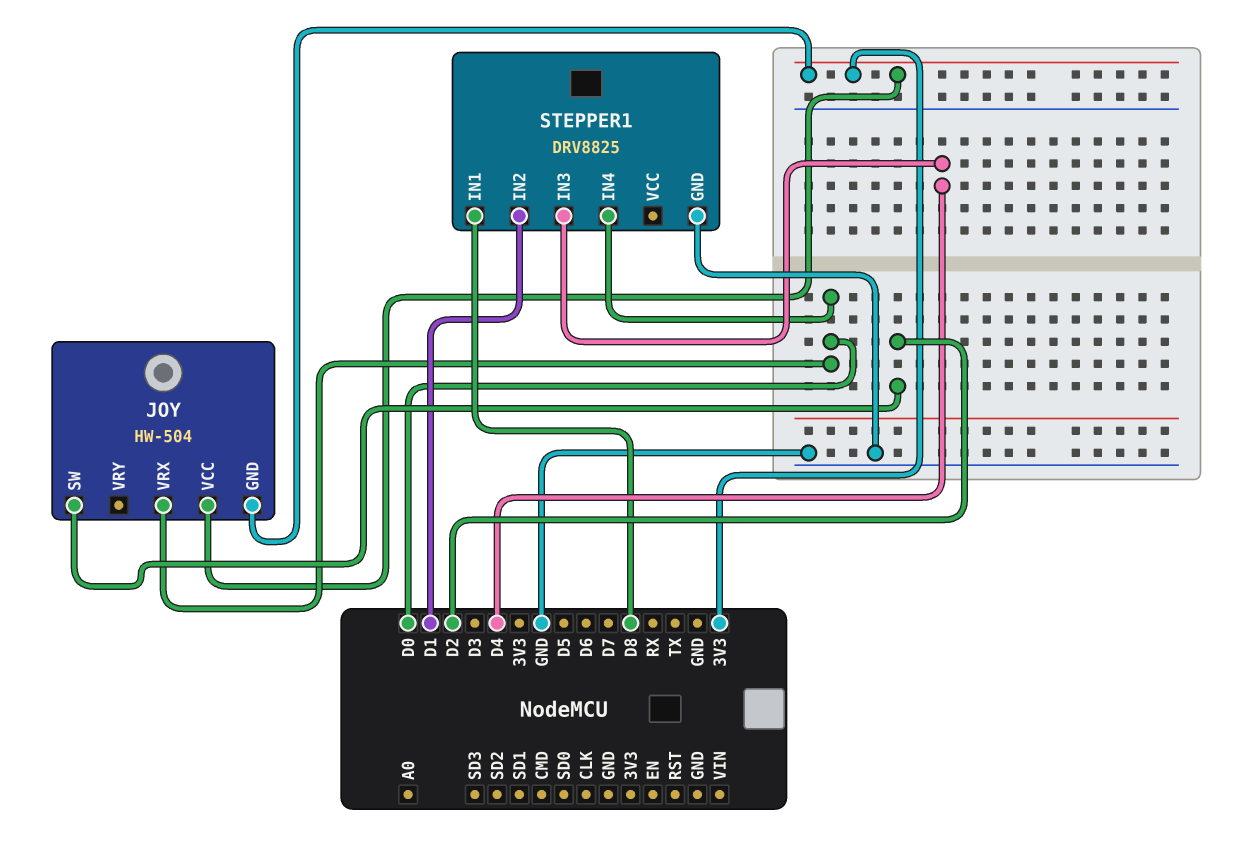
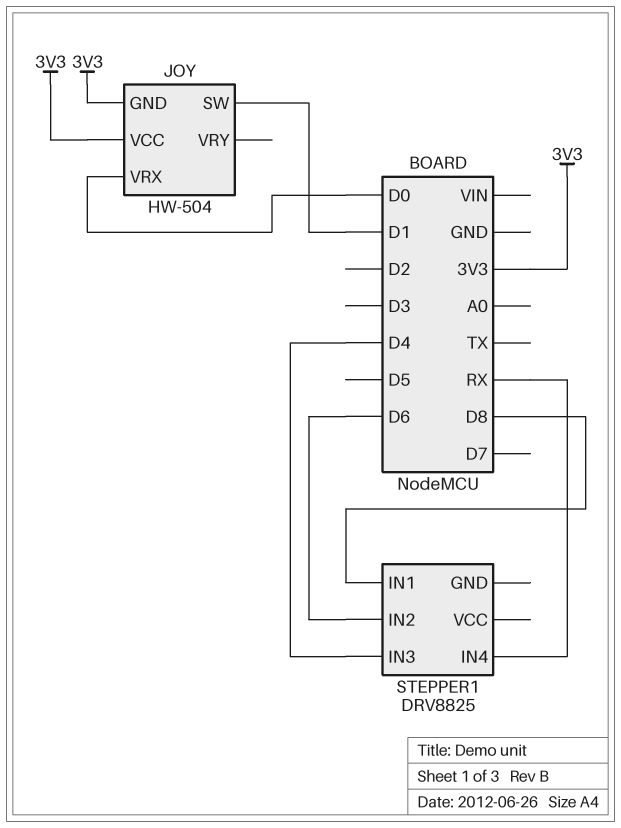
JOY pin SW: D2 -> D1
STEPPER1 pin GND: GND -> none
STEPPER1 pin IN2: D1 -> D6
STEPPER1 pin IN4: D0 -> RX

